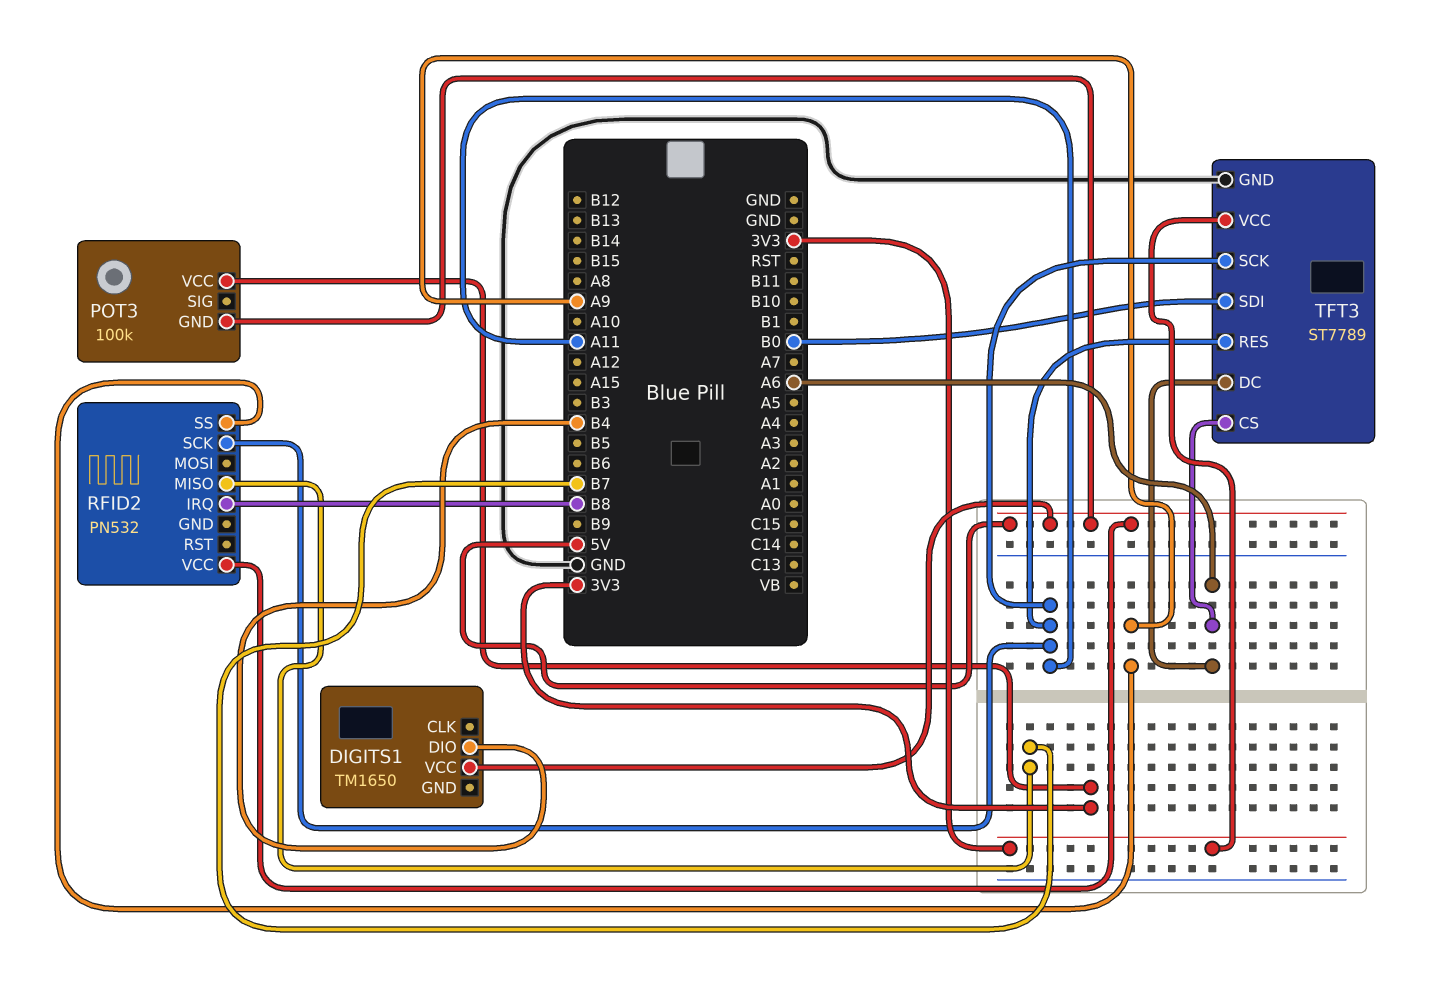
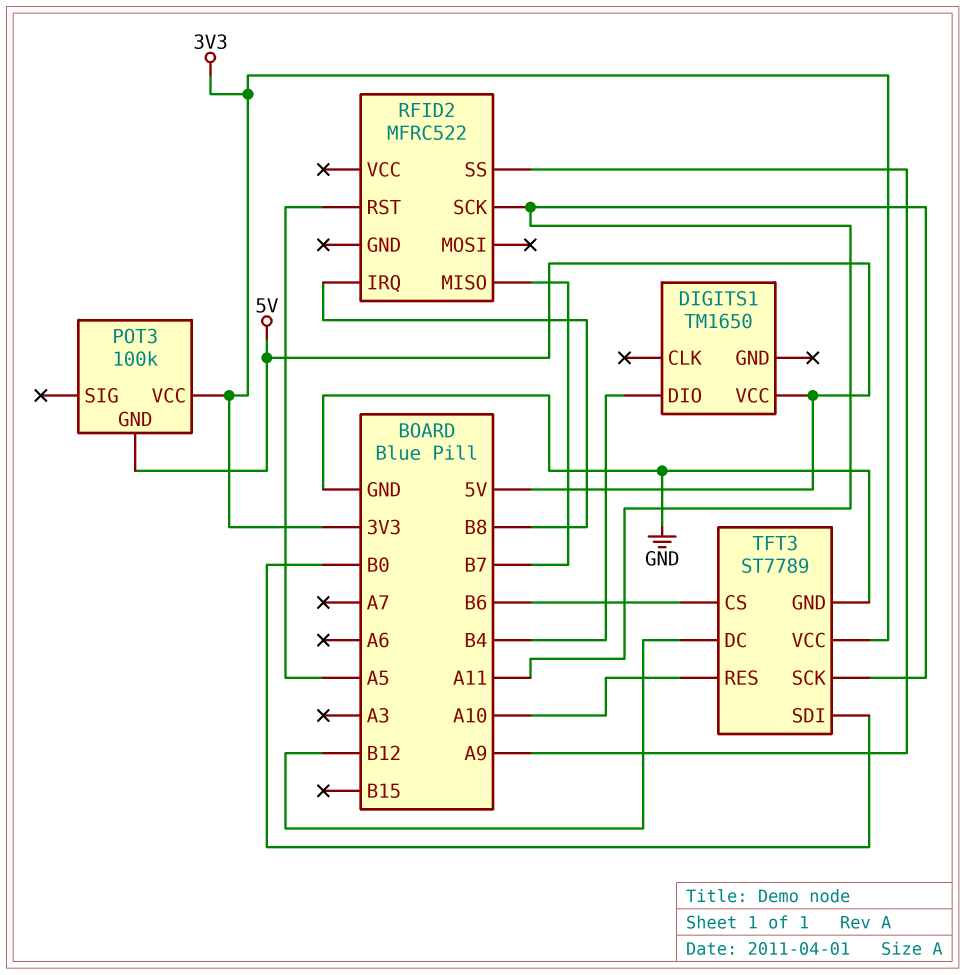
RFID2: PN532 -> MFRC522
RFID2 pin RST: none -> A5
RFID2 pin VCC: 5V -> none
TFT3 pin CS: A6 -> B6
TFT3 pin DC: A6 -> B12
TFT3 pin RES: A11 -> A10

